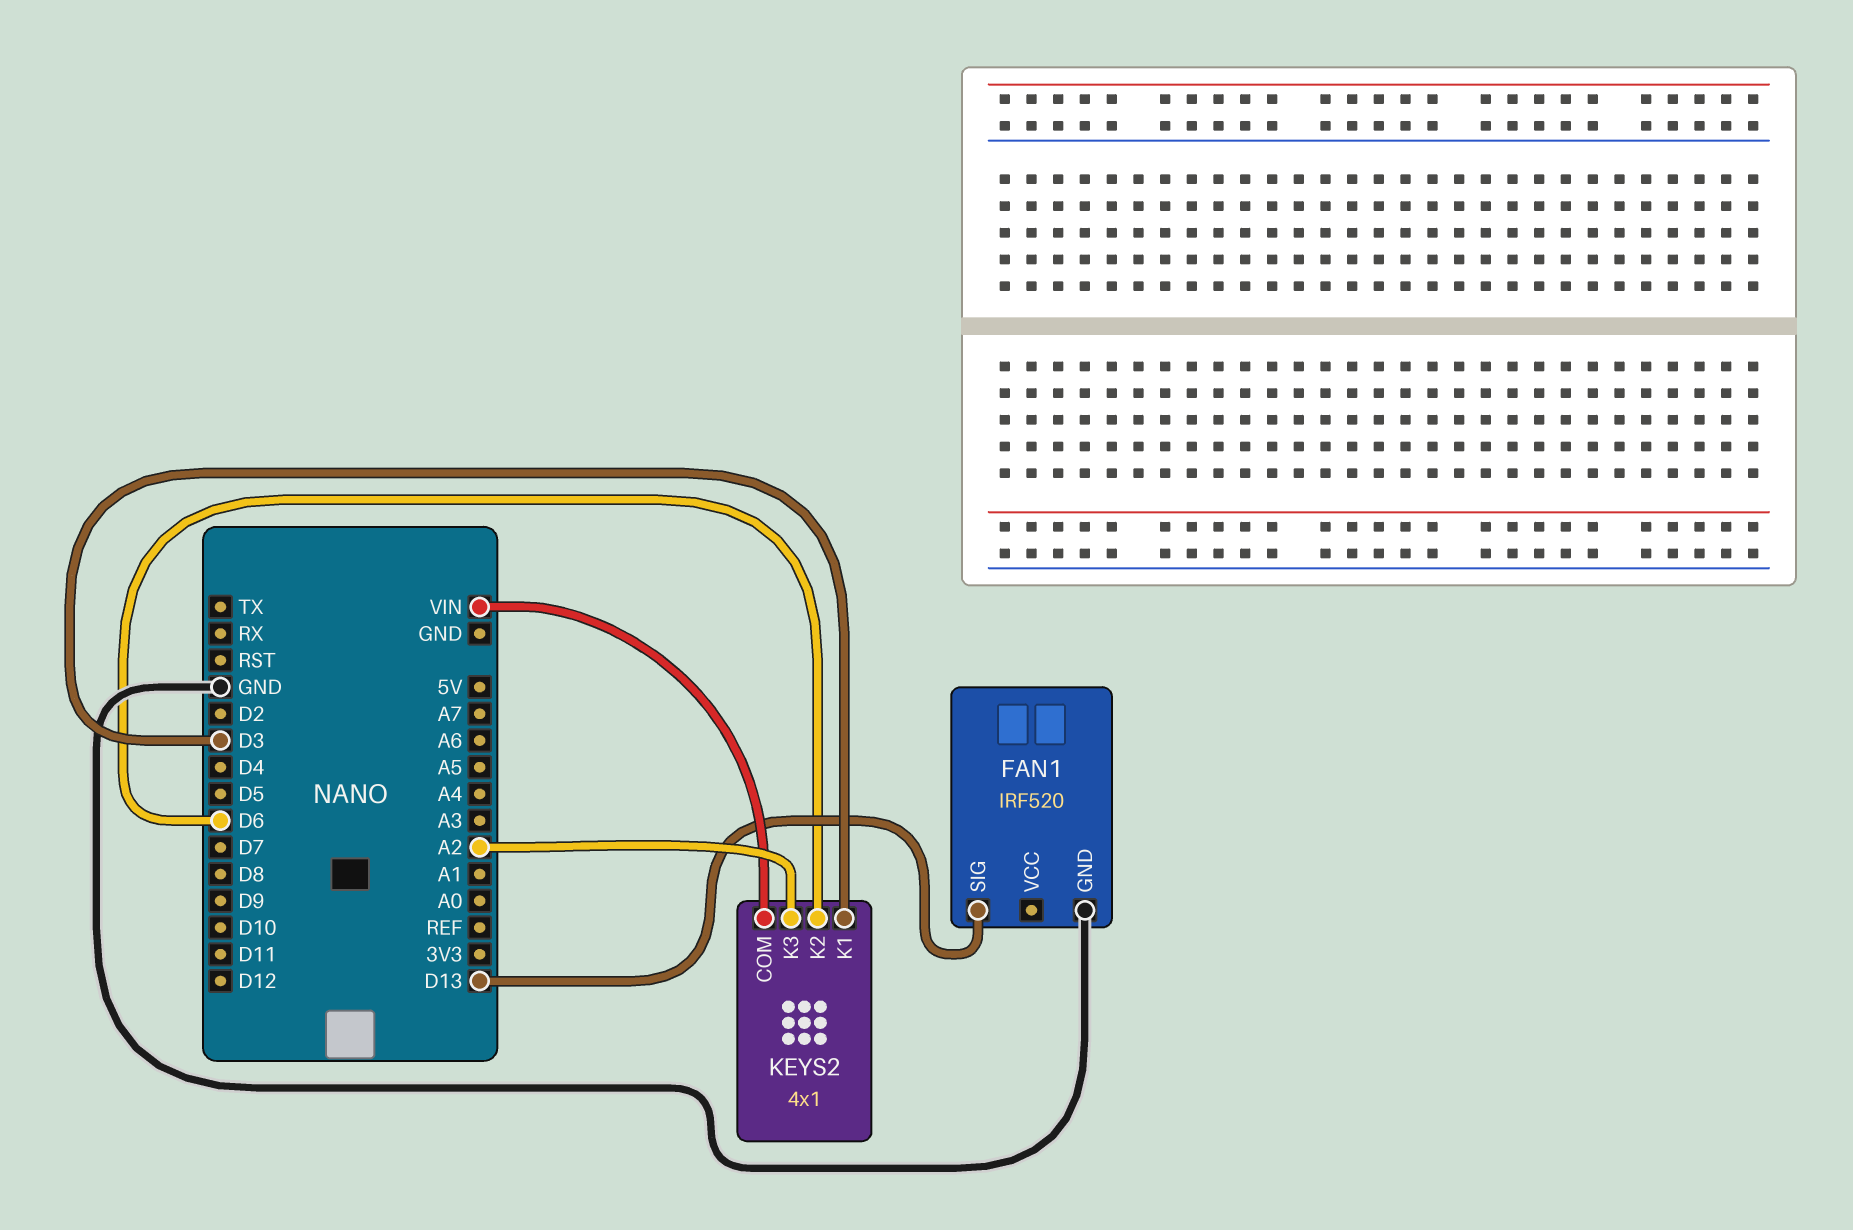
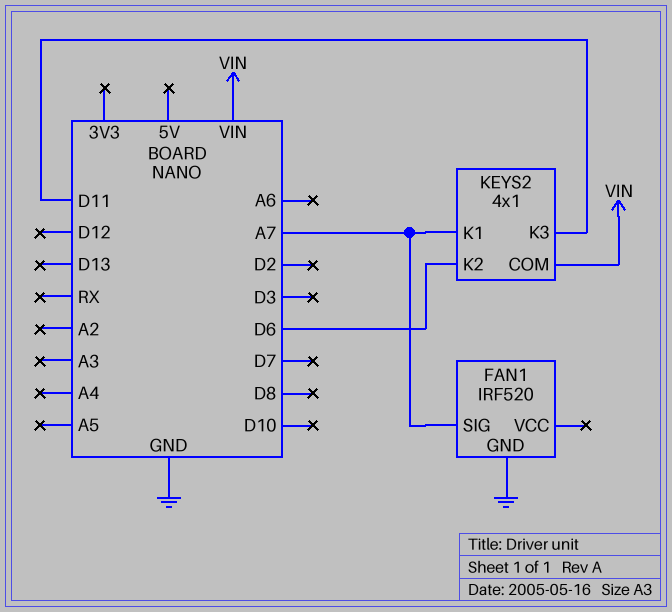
FAN1 pin SIG: D13 -> A7
KEYS2 pin K1: D3 -> A7
KEYS2 pin K3: A2 -> D11

